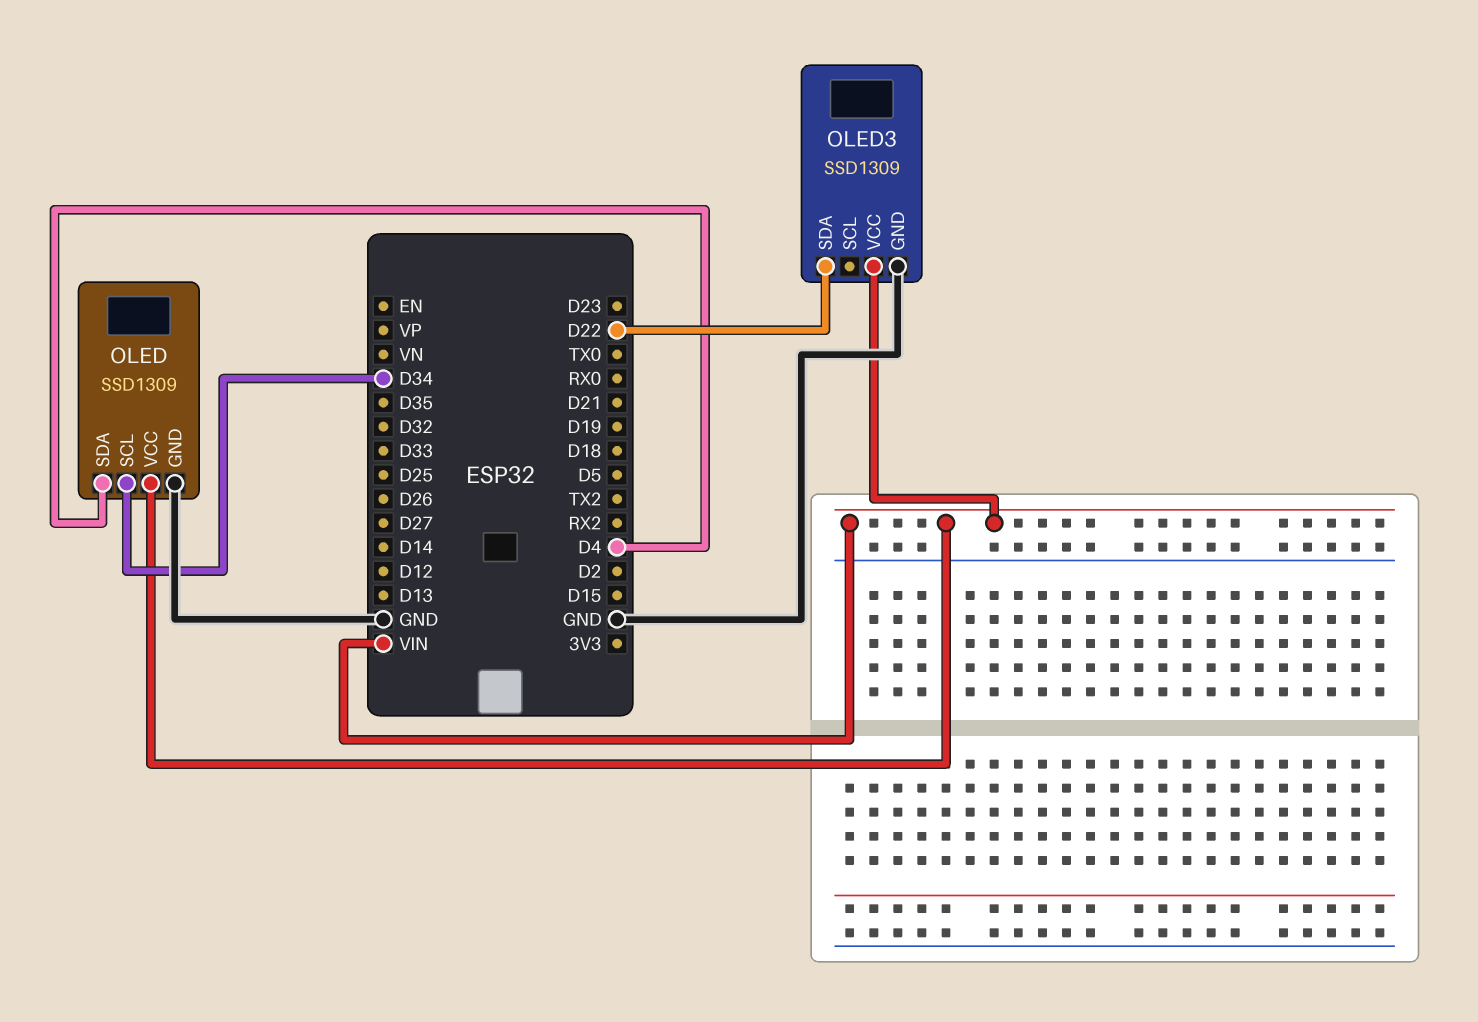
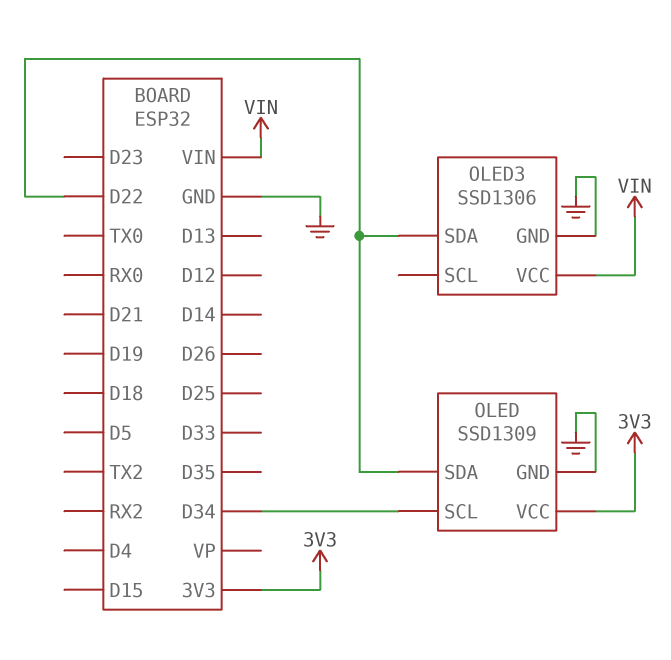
OLED pin SDA: D4 -> D22
OLED pin VCC: VIN -> 3V3
OLED3: SSD1309 -> SSD1306

